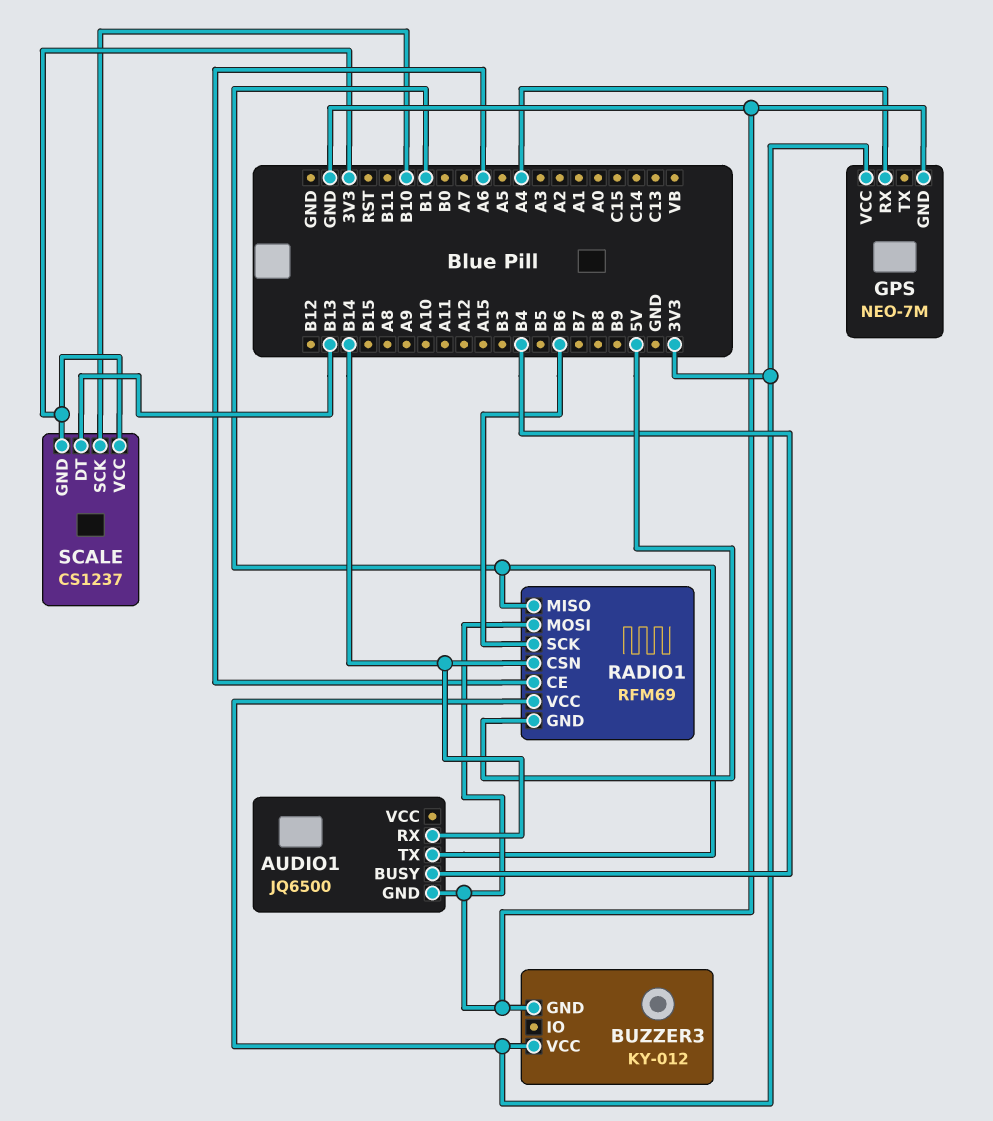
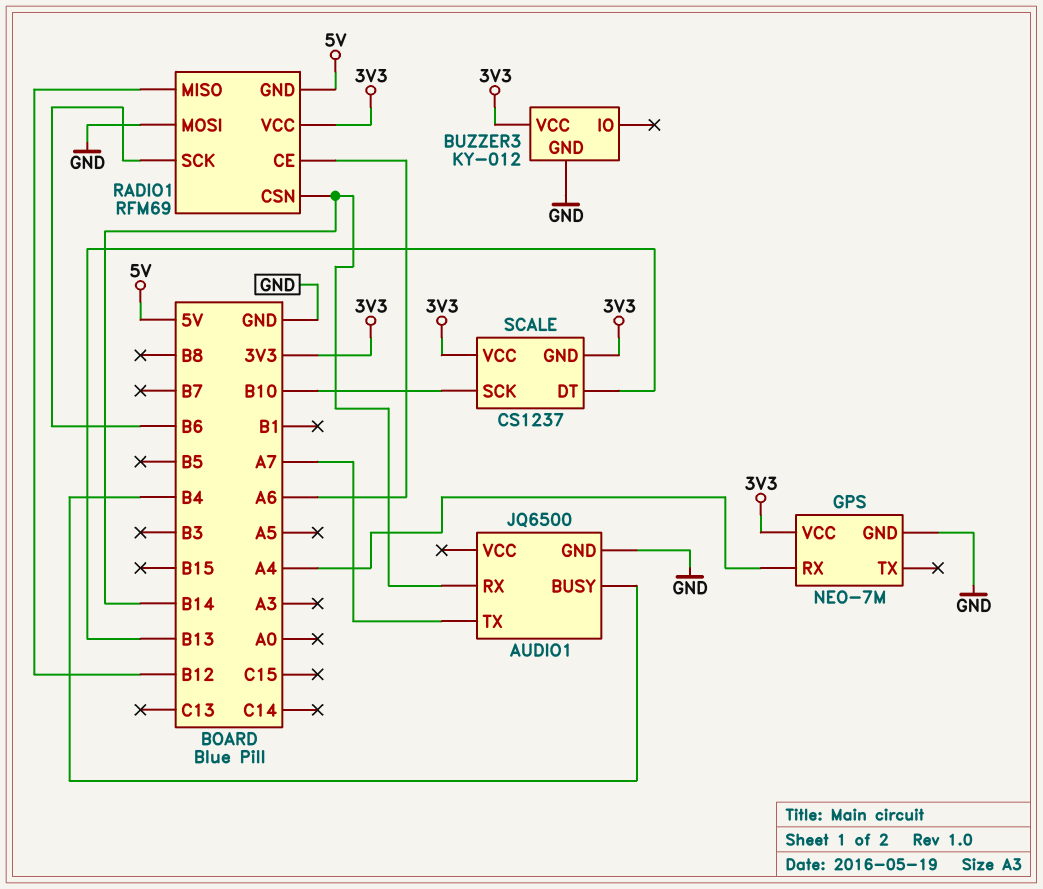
AUDIO1 pin TX: B1 -> A7
RADIO1 pin MISO: B1 -> B12

